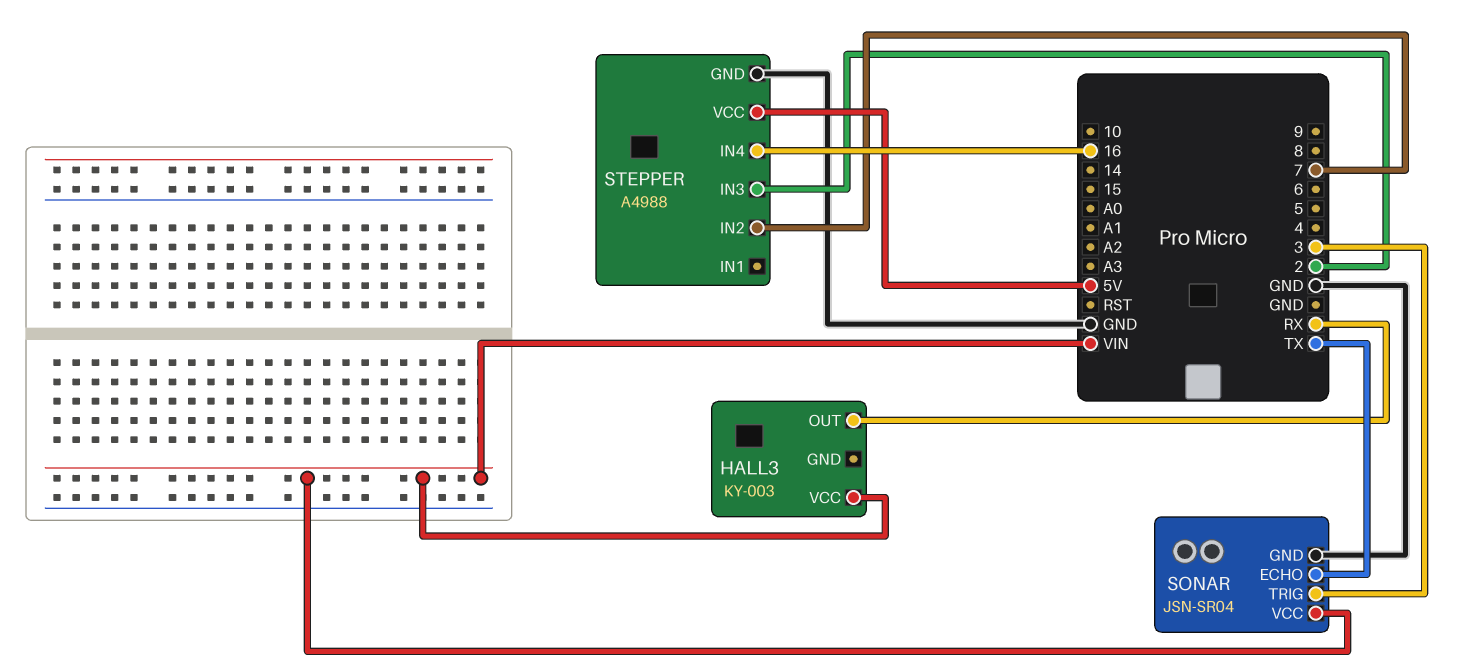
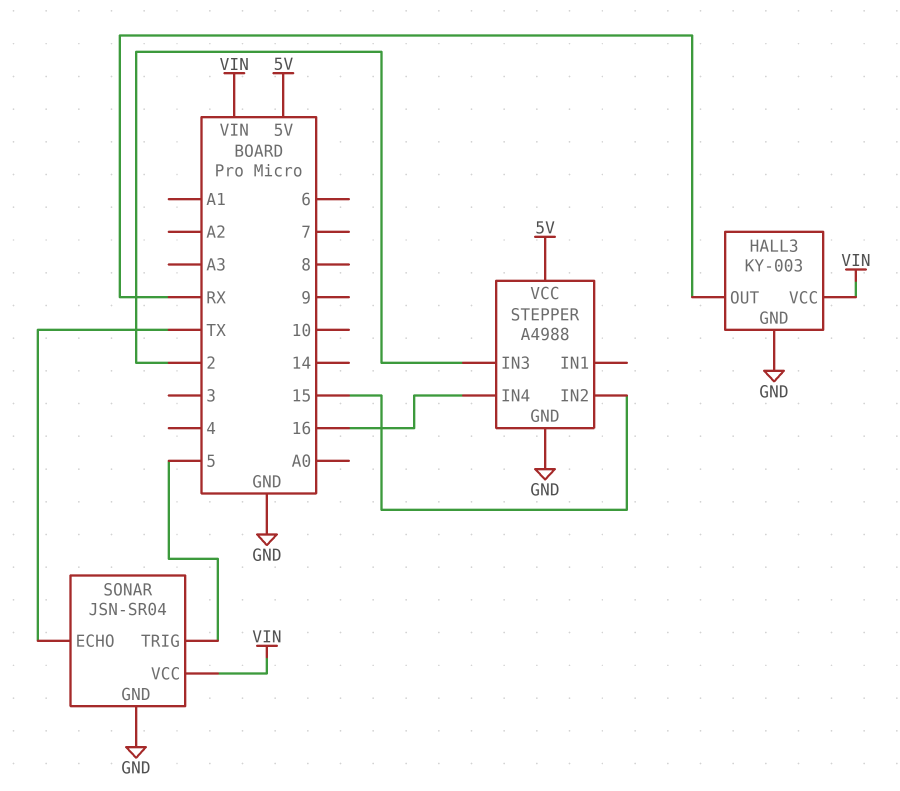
HALL3 pin GND: none -> GND
SONAR pin TRIG: 3 -> 5
STEPPER pin IN2: 7 -> 15

